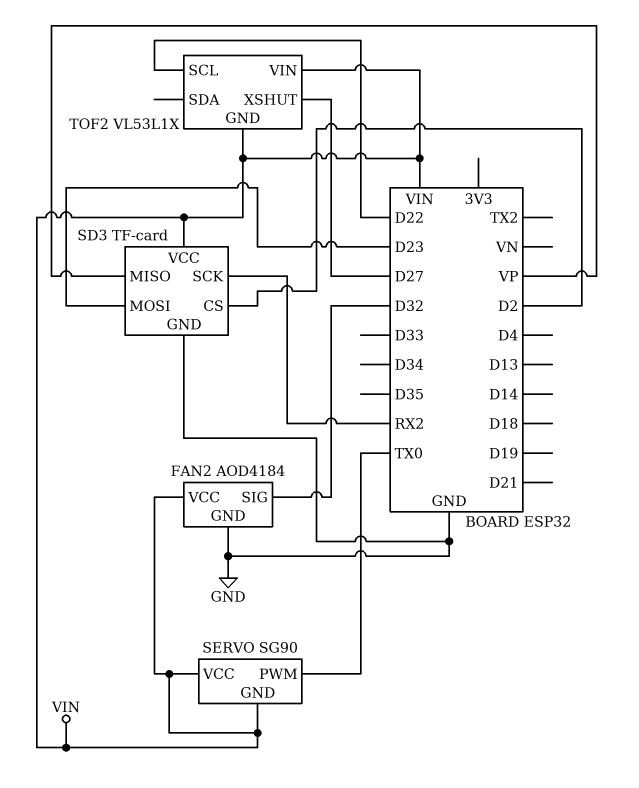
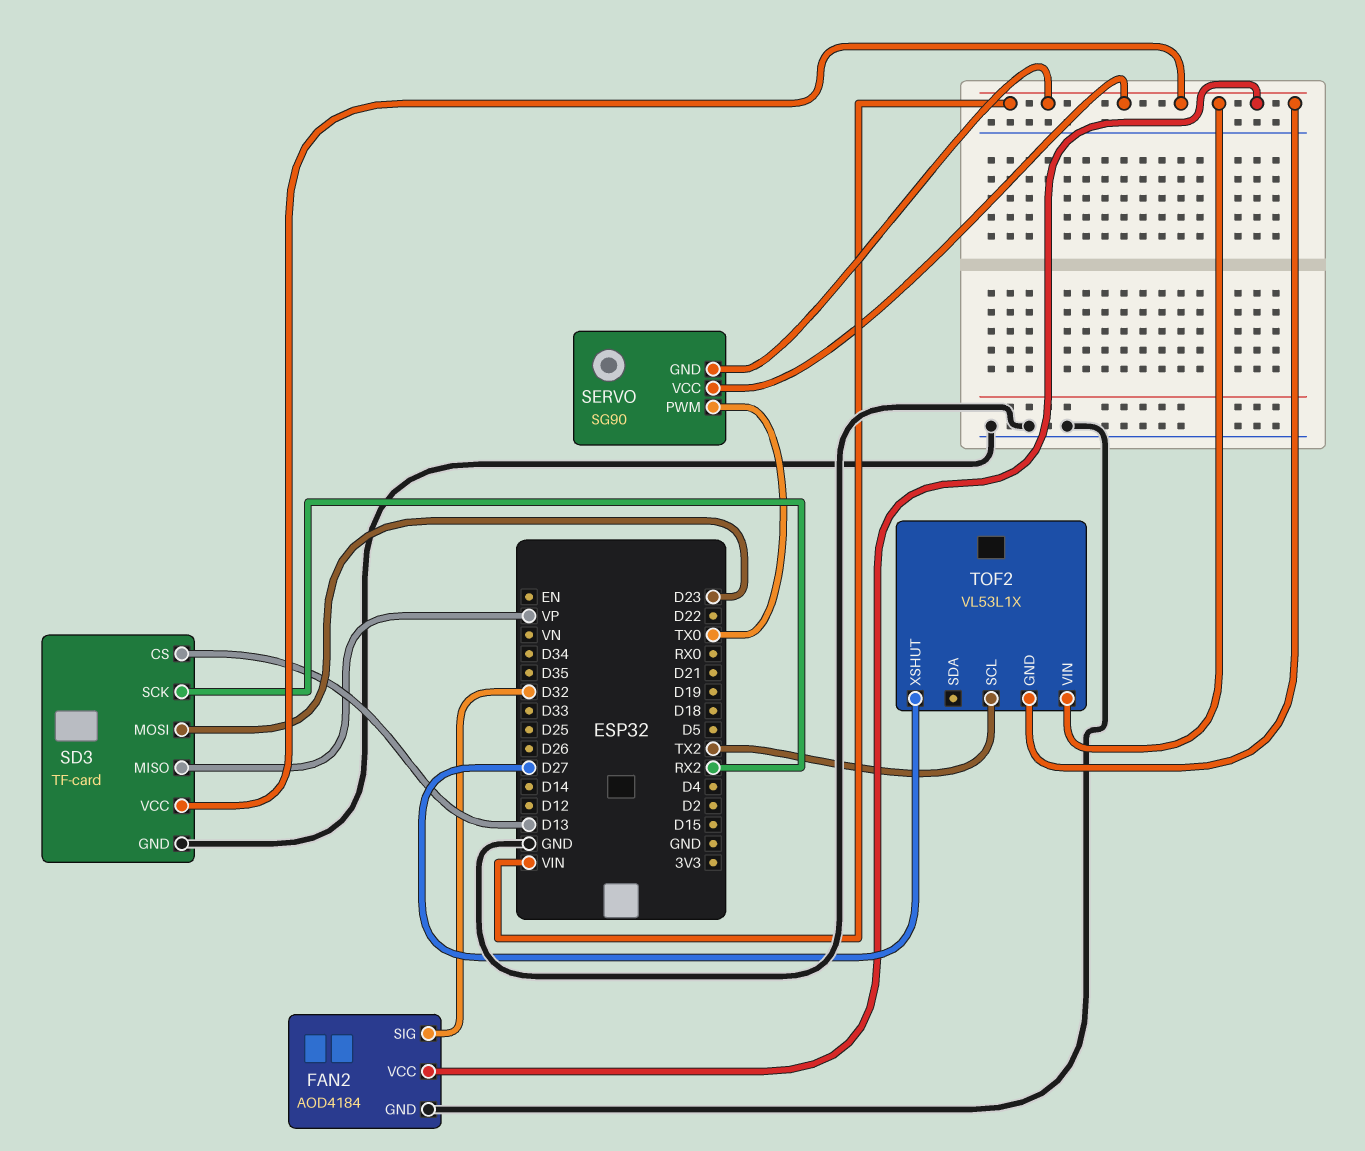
SD3 pin CS: D2 -> D13
TOF2 pin SCL: D22 -> TX2

